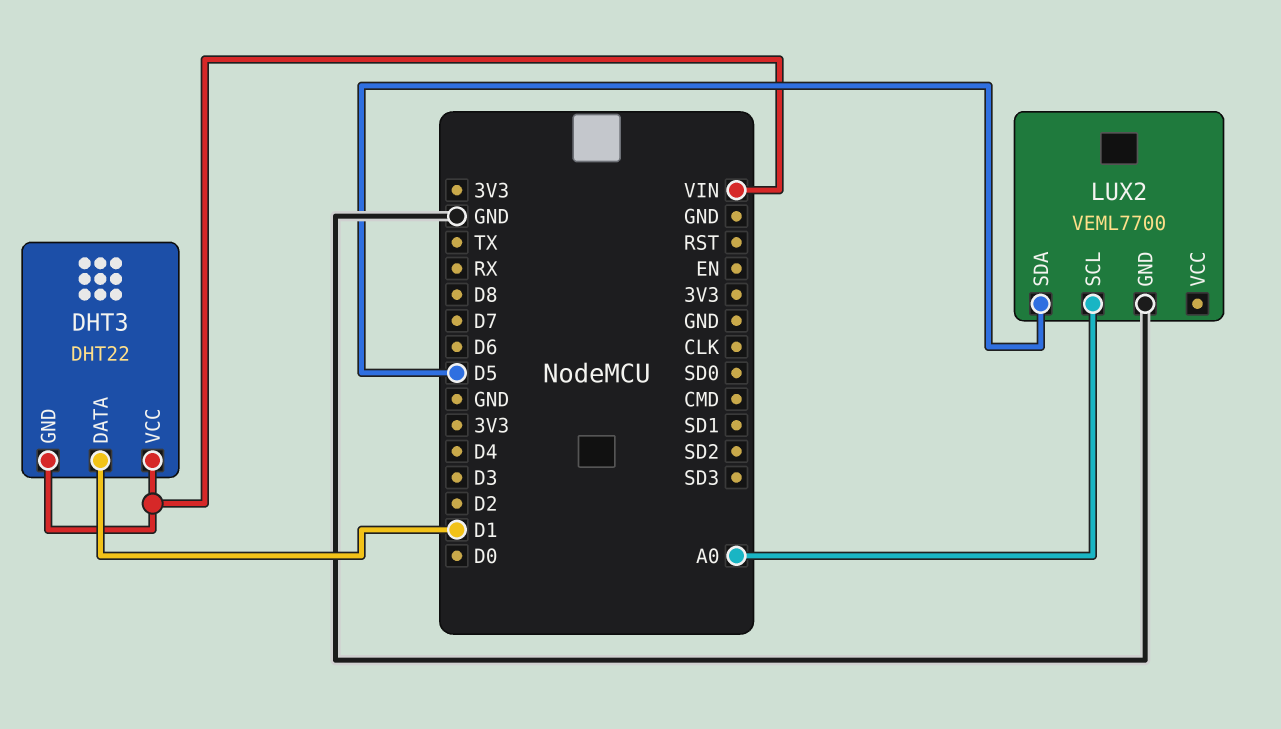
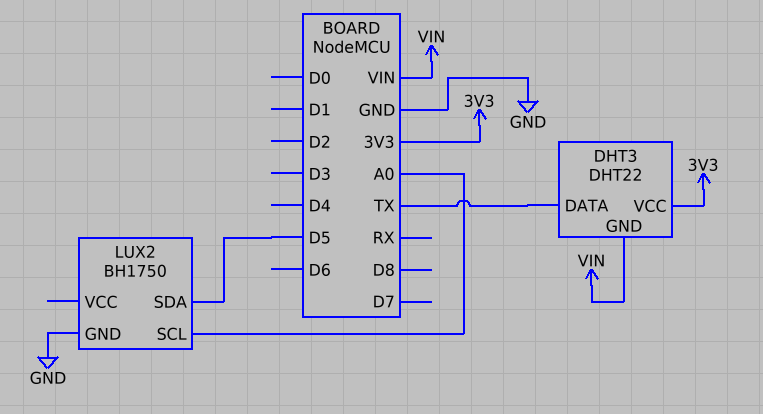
DHT3 pin DATA: D1 -> TX
DHT3 pin VCC: VIN -> 3V3
LUX2: VEML7700 -> BH1750

